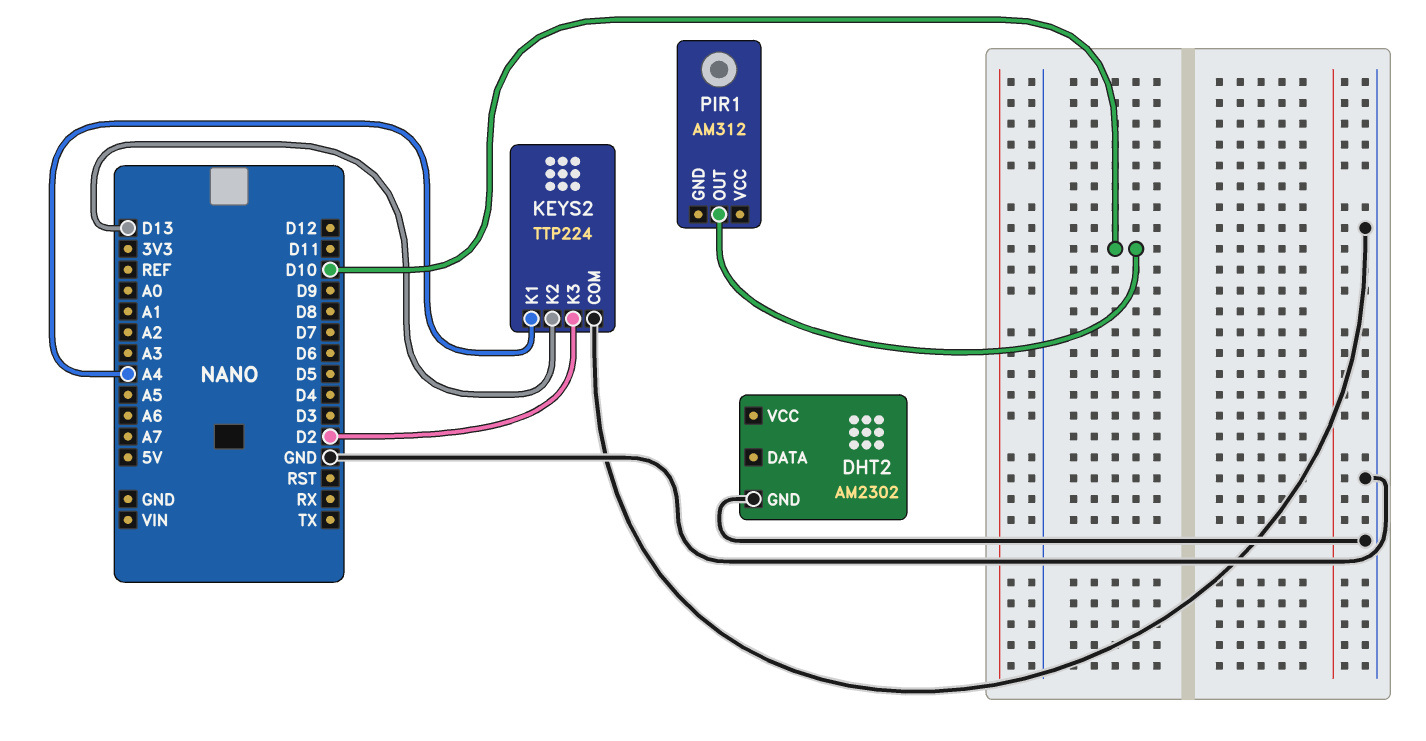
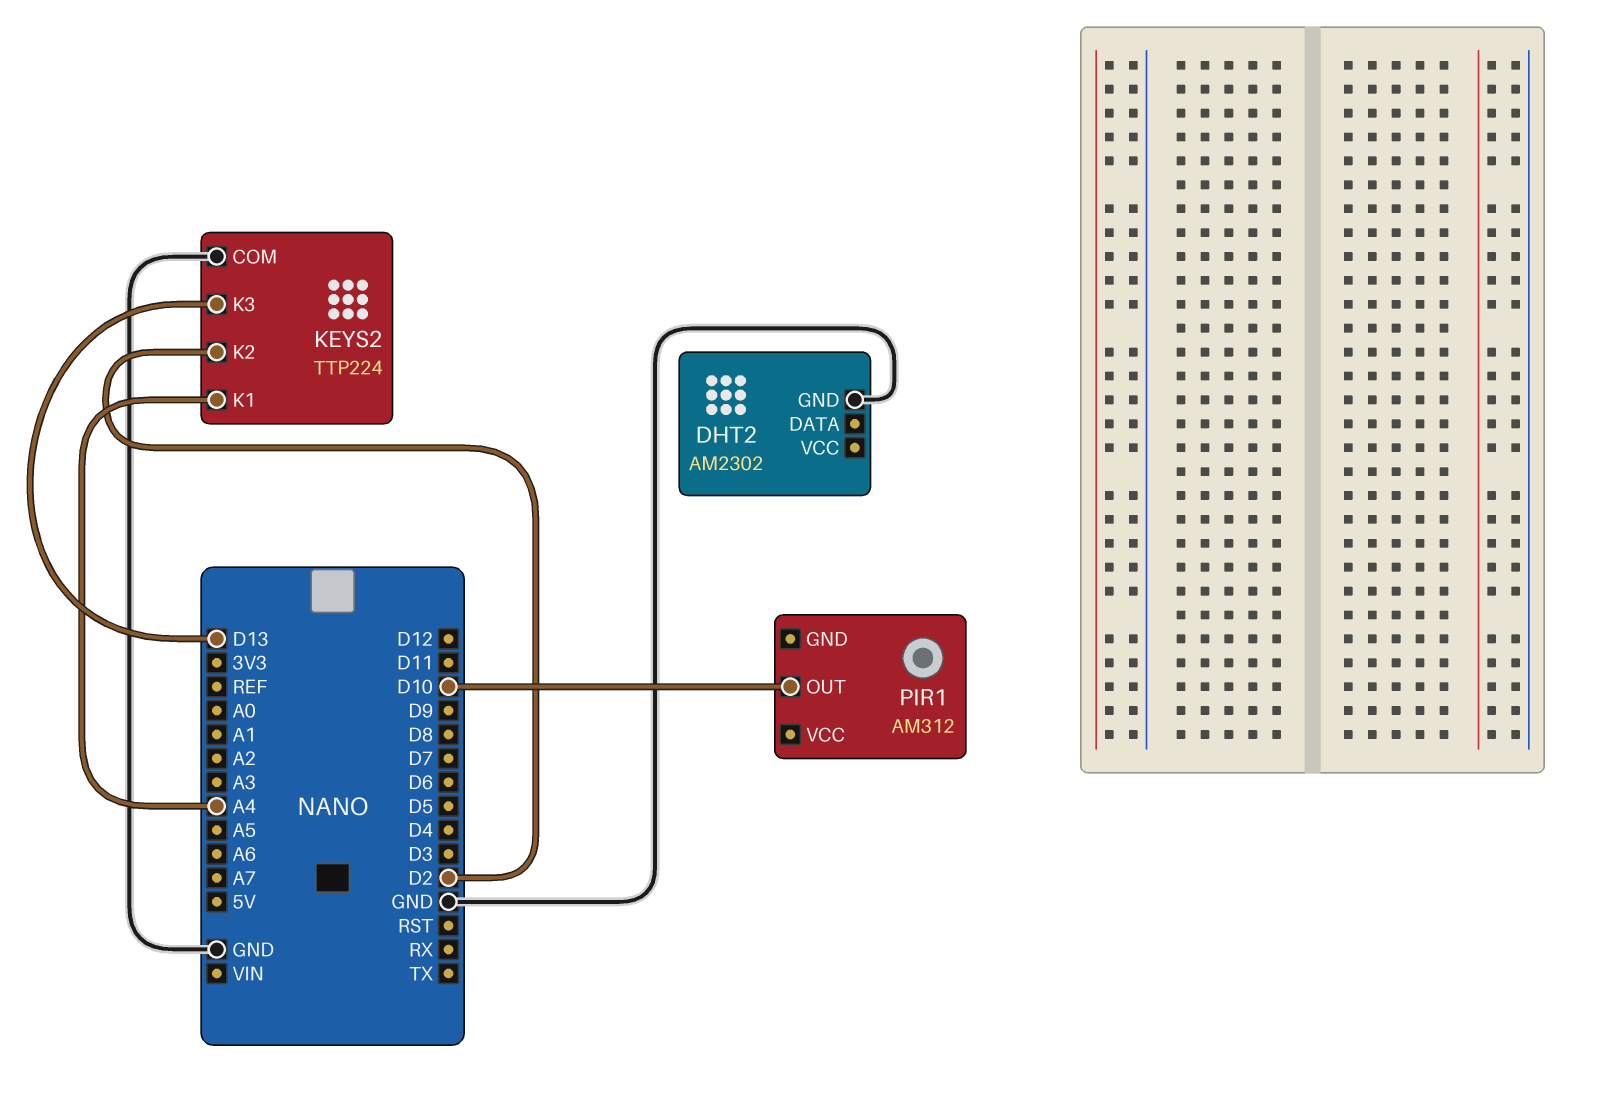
KEYS2 pin K2: D13 -> D2
KEYS2 pin K3: D2 -> D13

